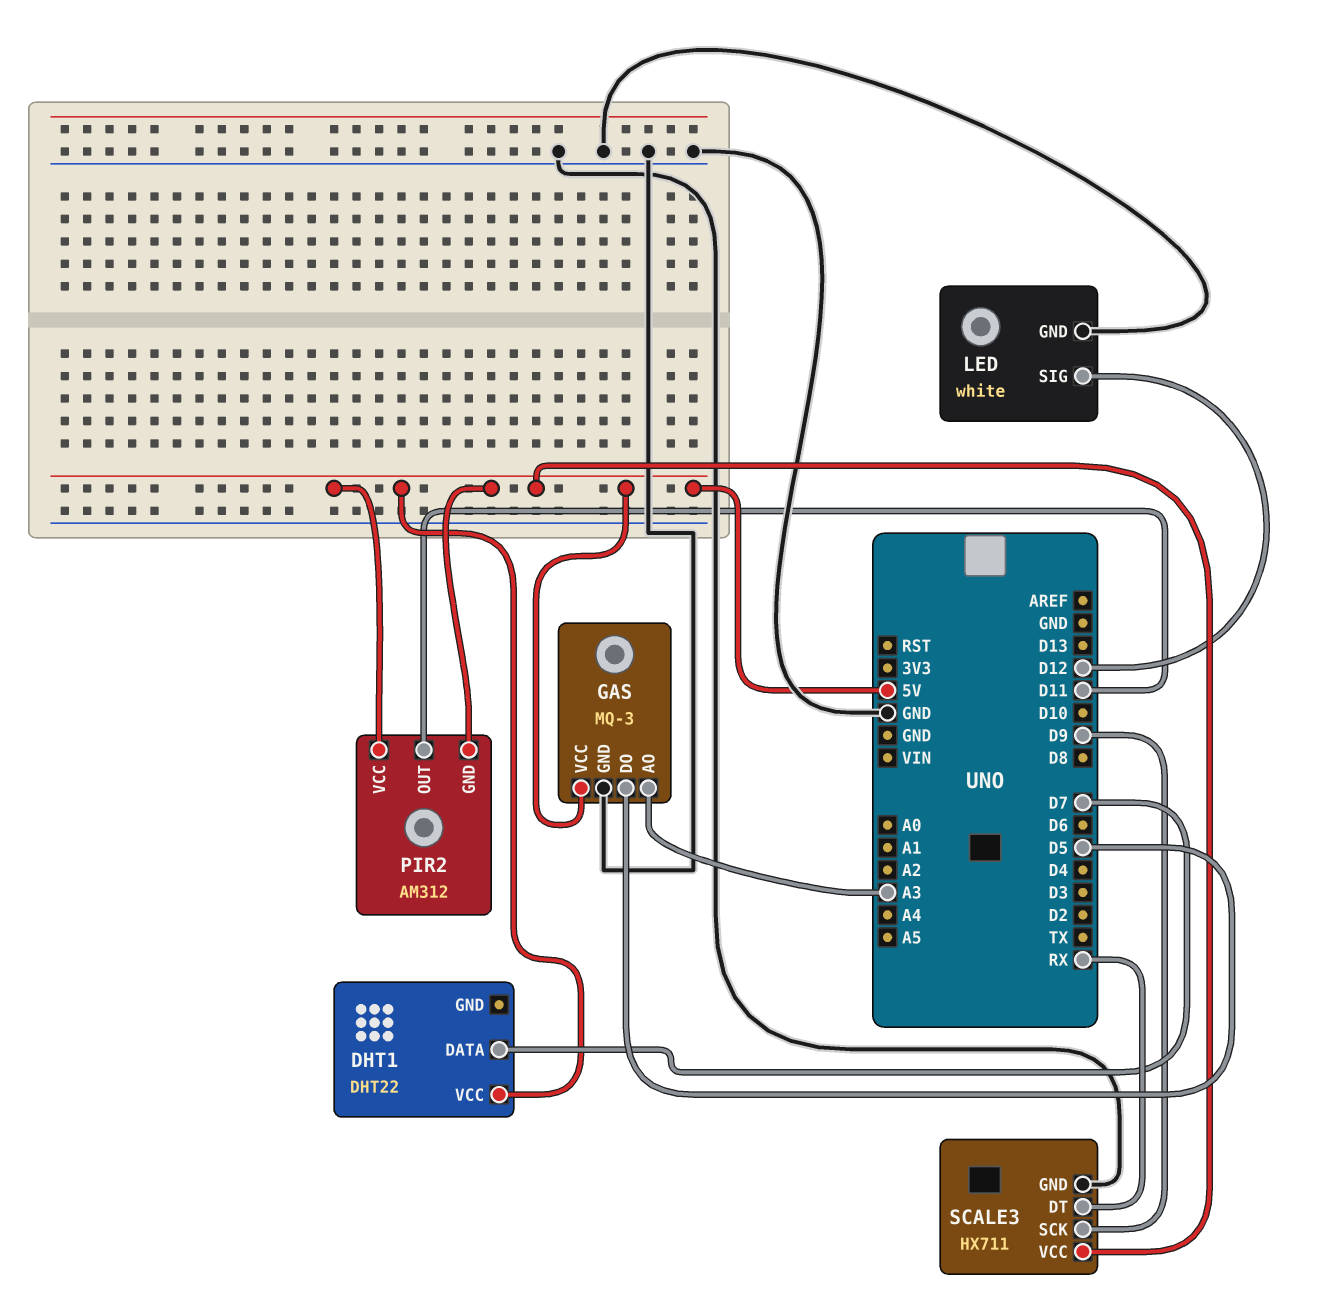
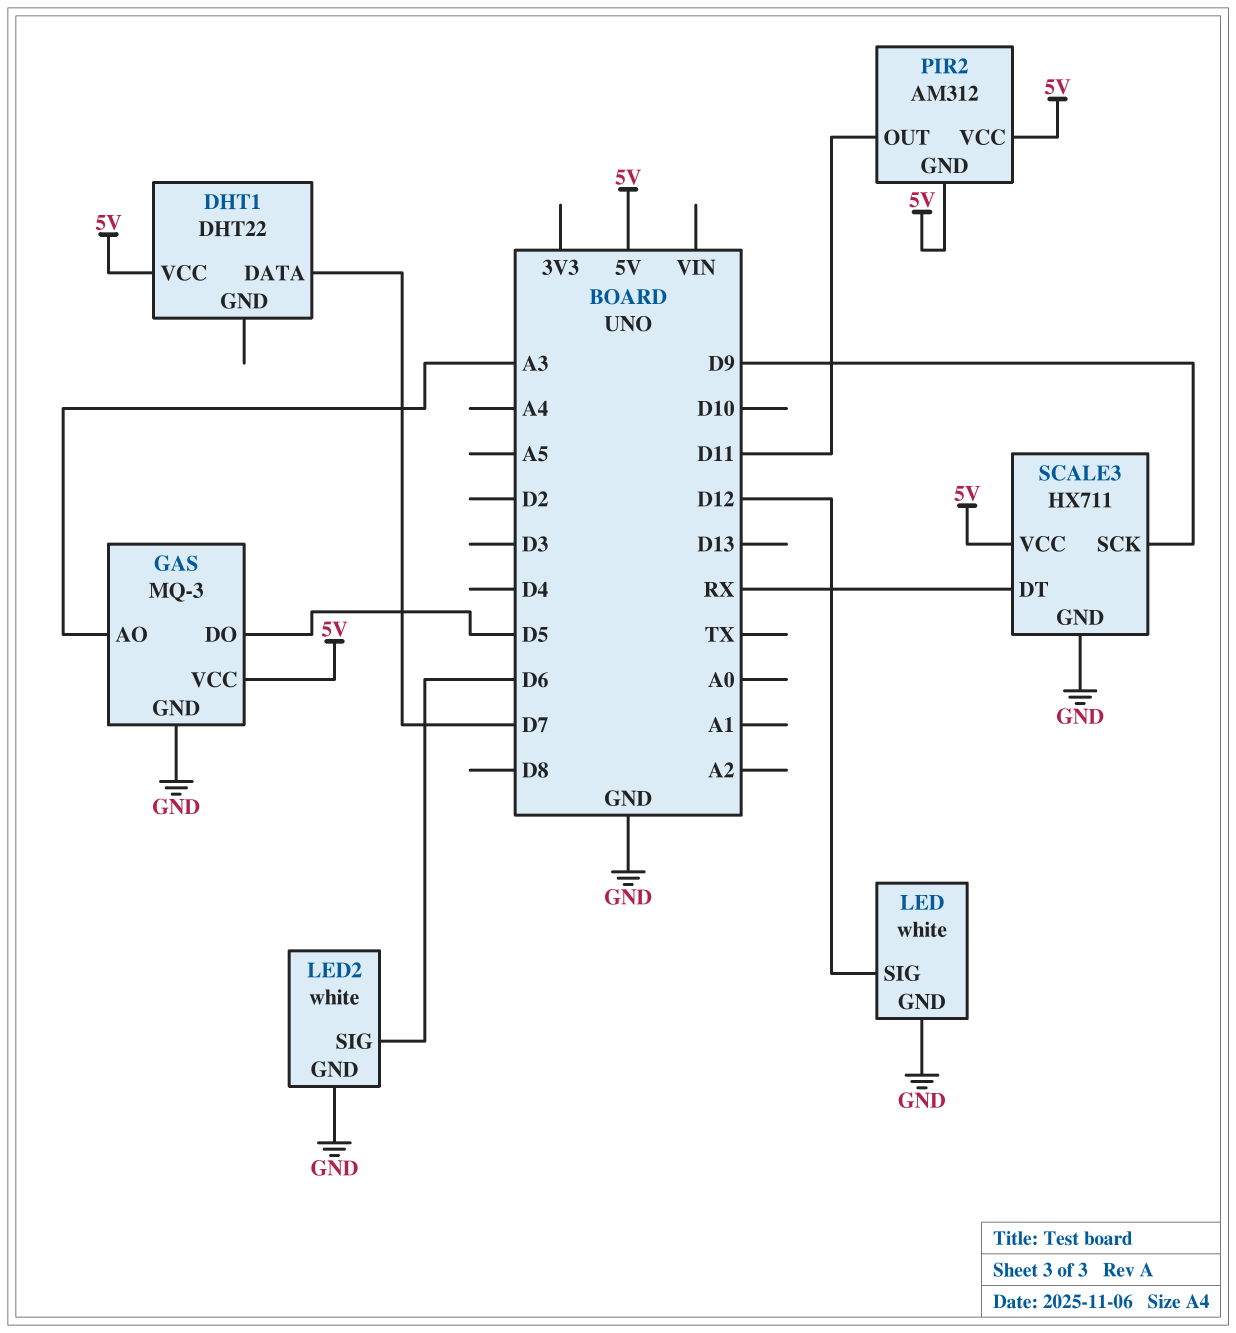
LED2: none -> white
LED2 pin GND: none -> GND
LED2 pin SIG: none -> D6

